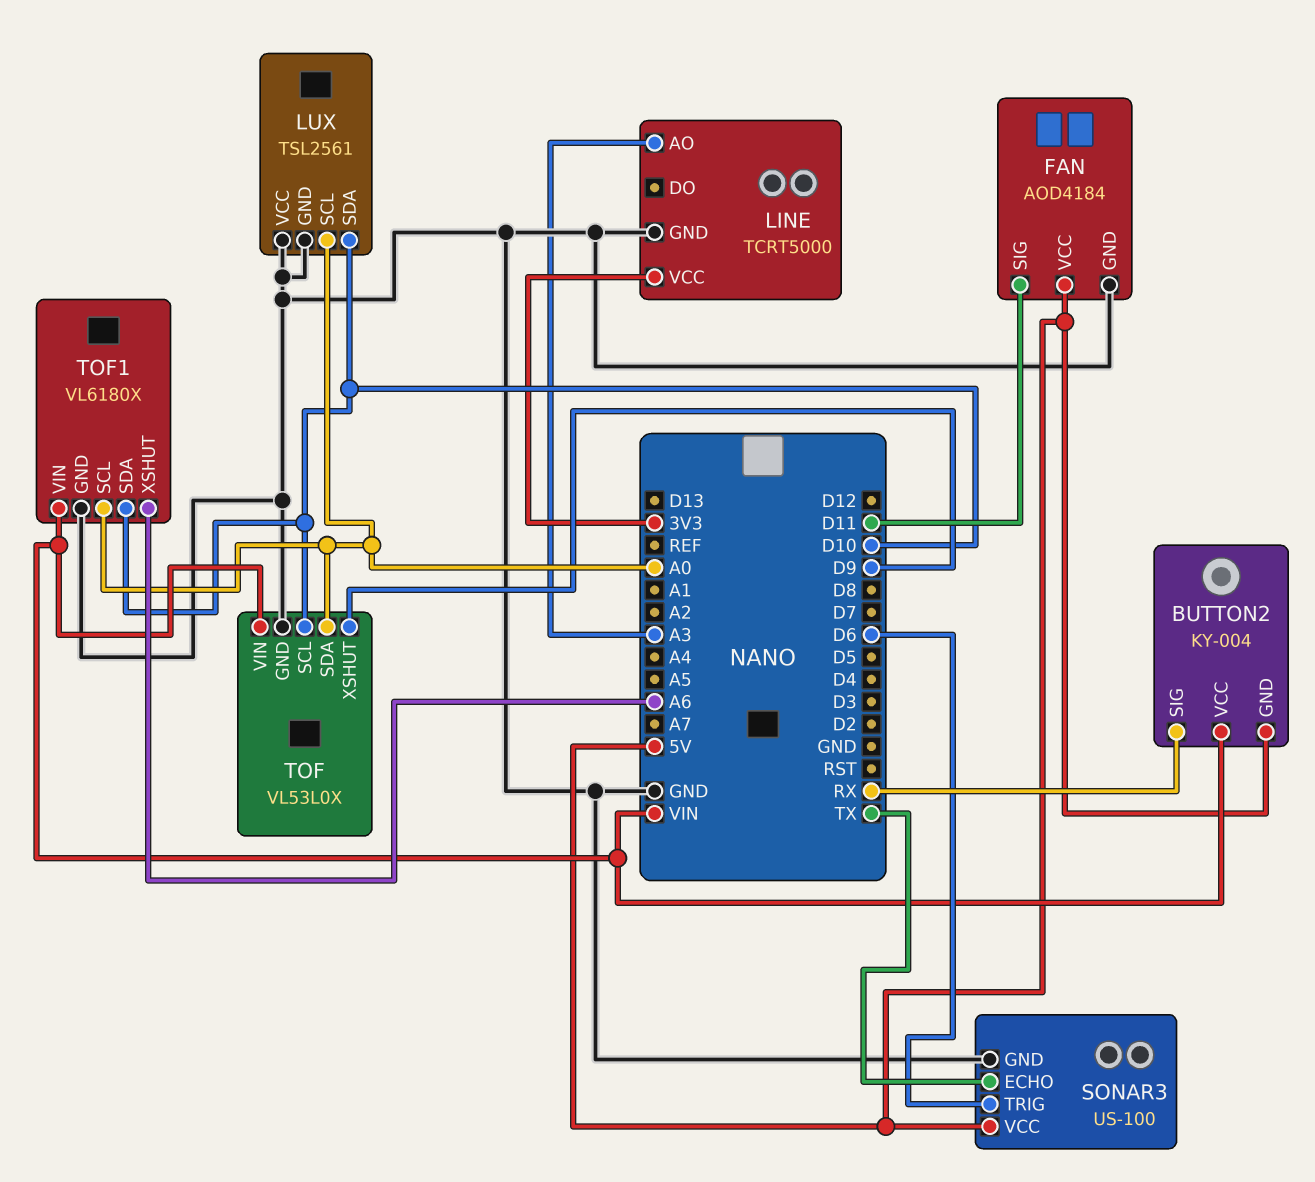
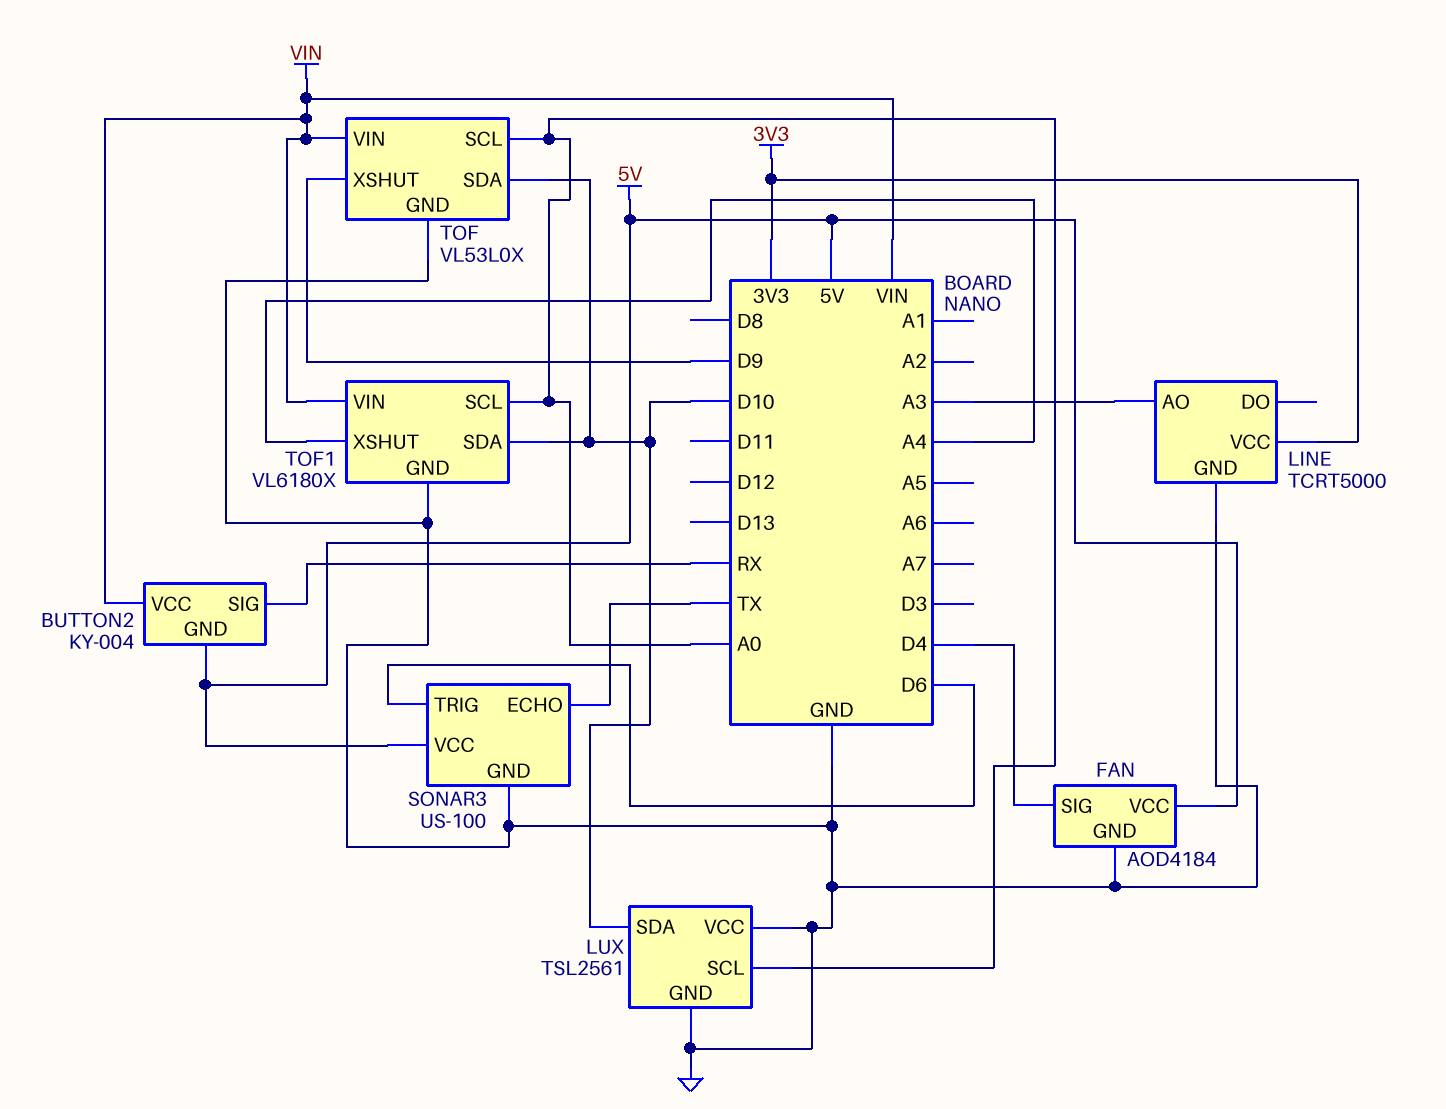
FAN pin SIG: D11 -> D4
TOF pin SCL: D10 -> A0
TOF pin SDA: A0 -> D10
TOF1 pin XSHUT: A6 -> A4

